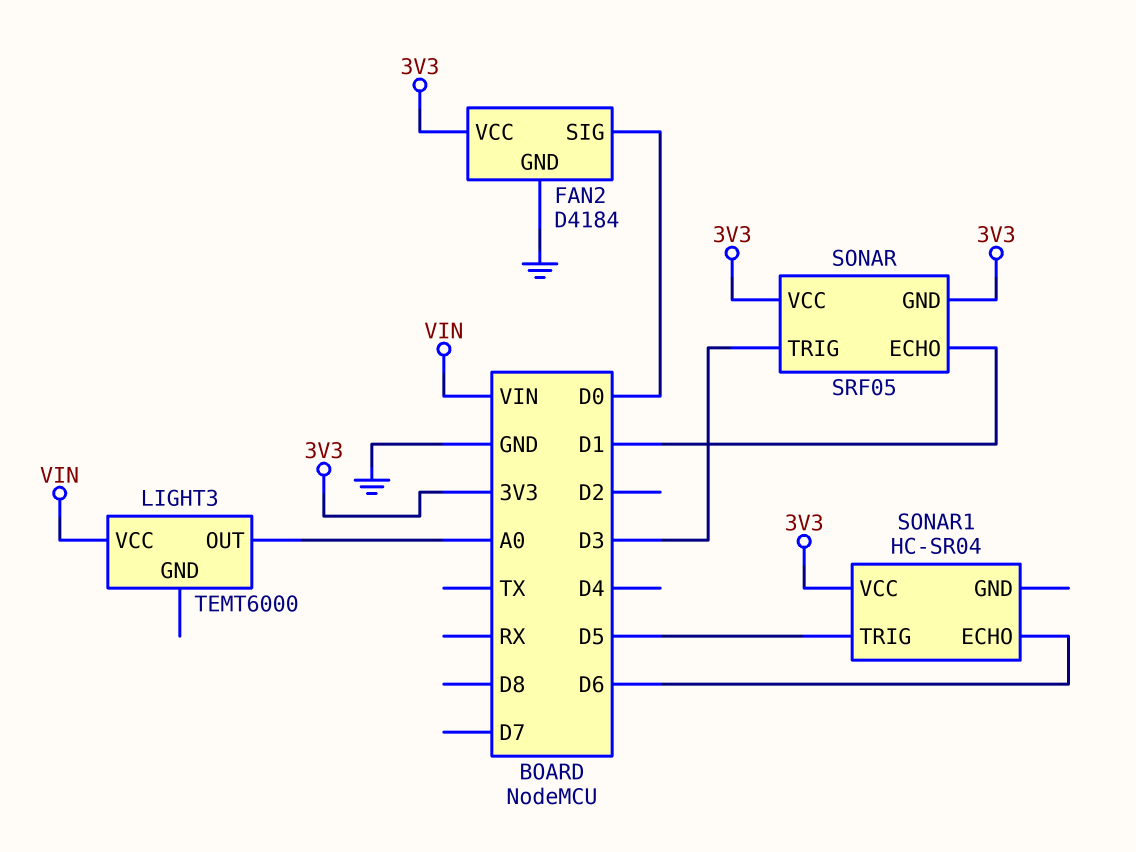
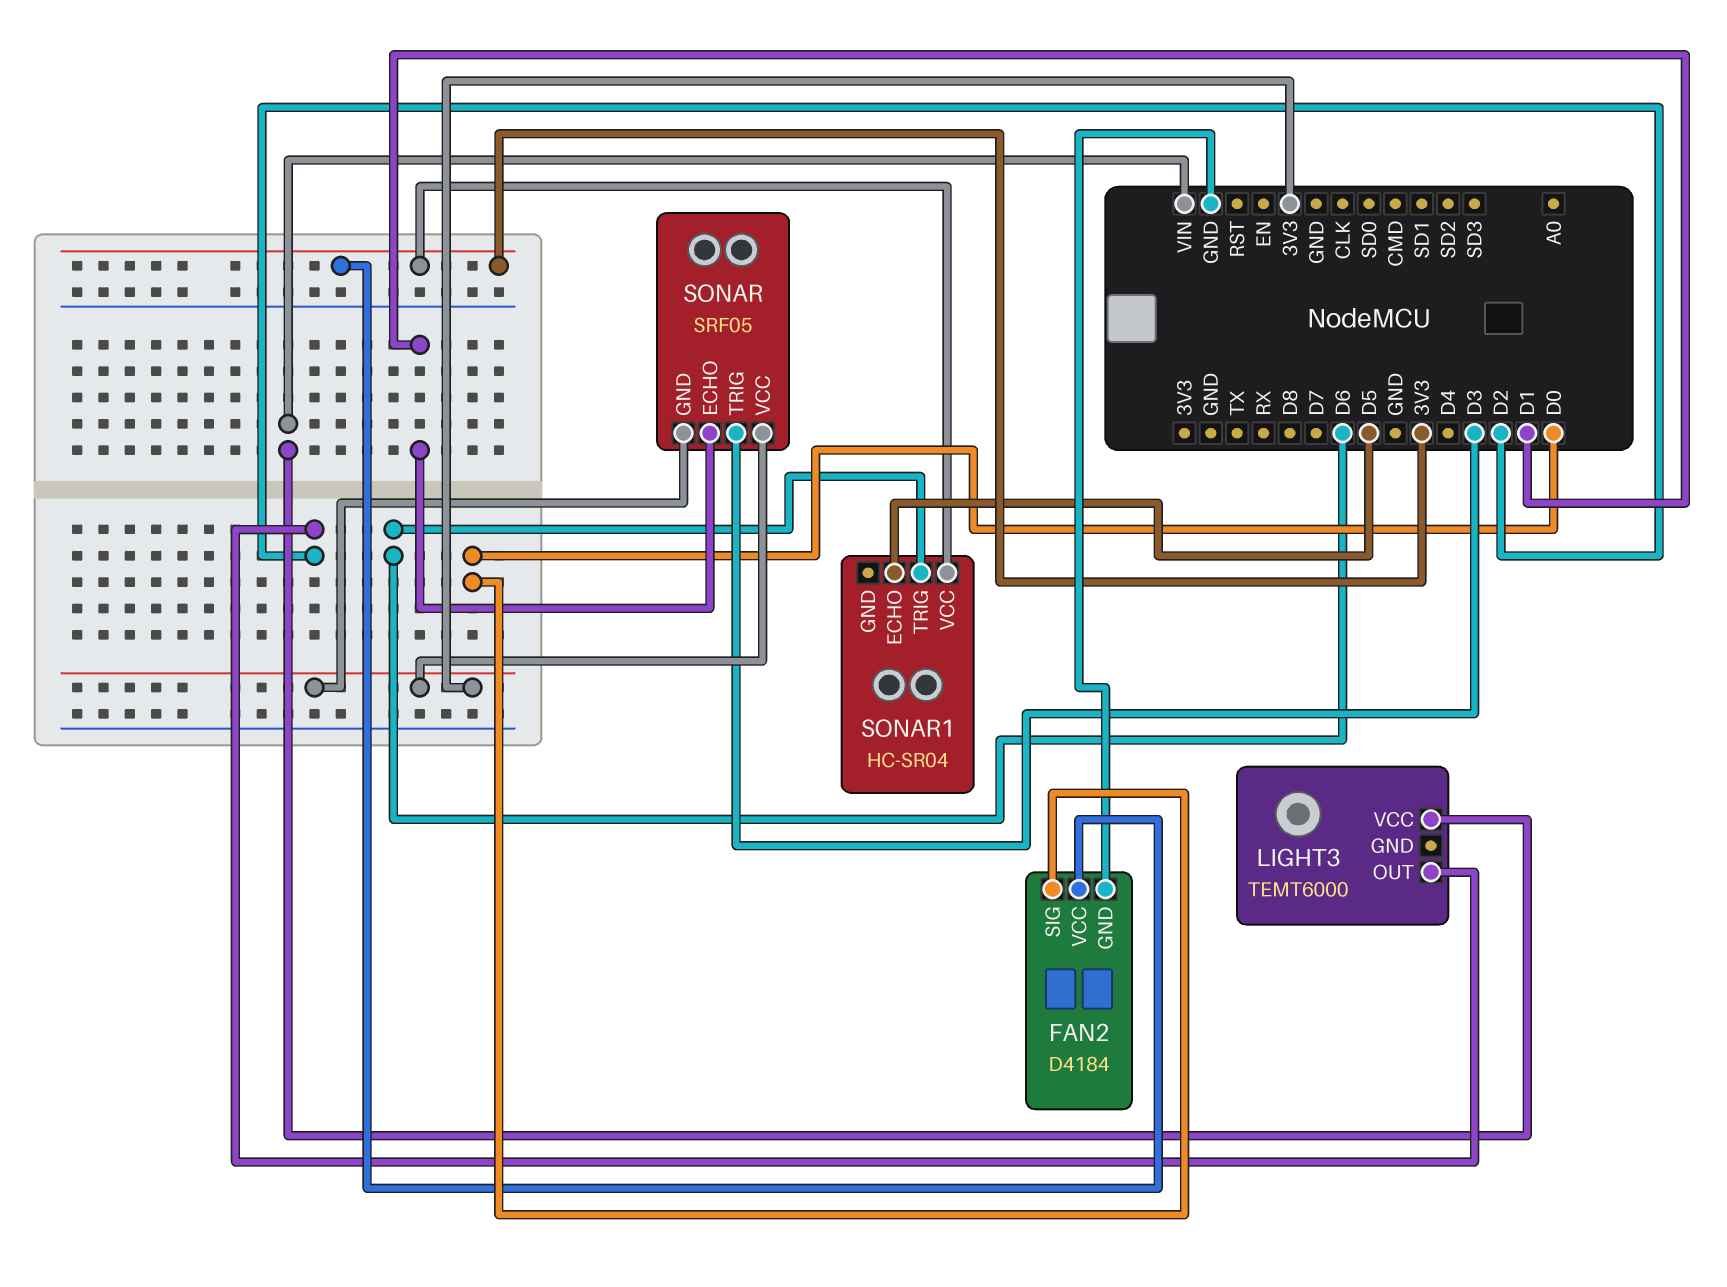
LIGHT3 pin OUT: A0 -> D2
SONAR1 pin ECHO: D6 -> D5
SONAR1 pin TRIG: D5 -> D6

